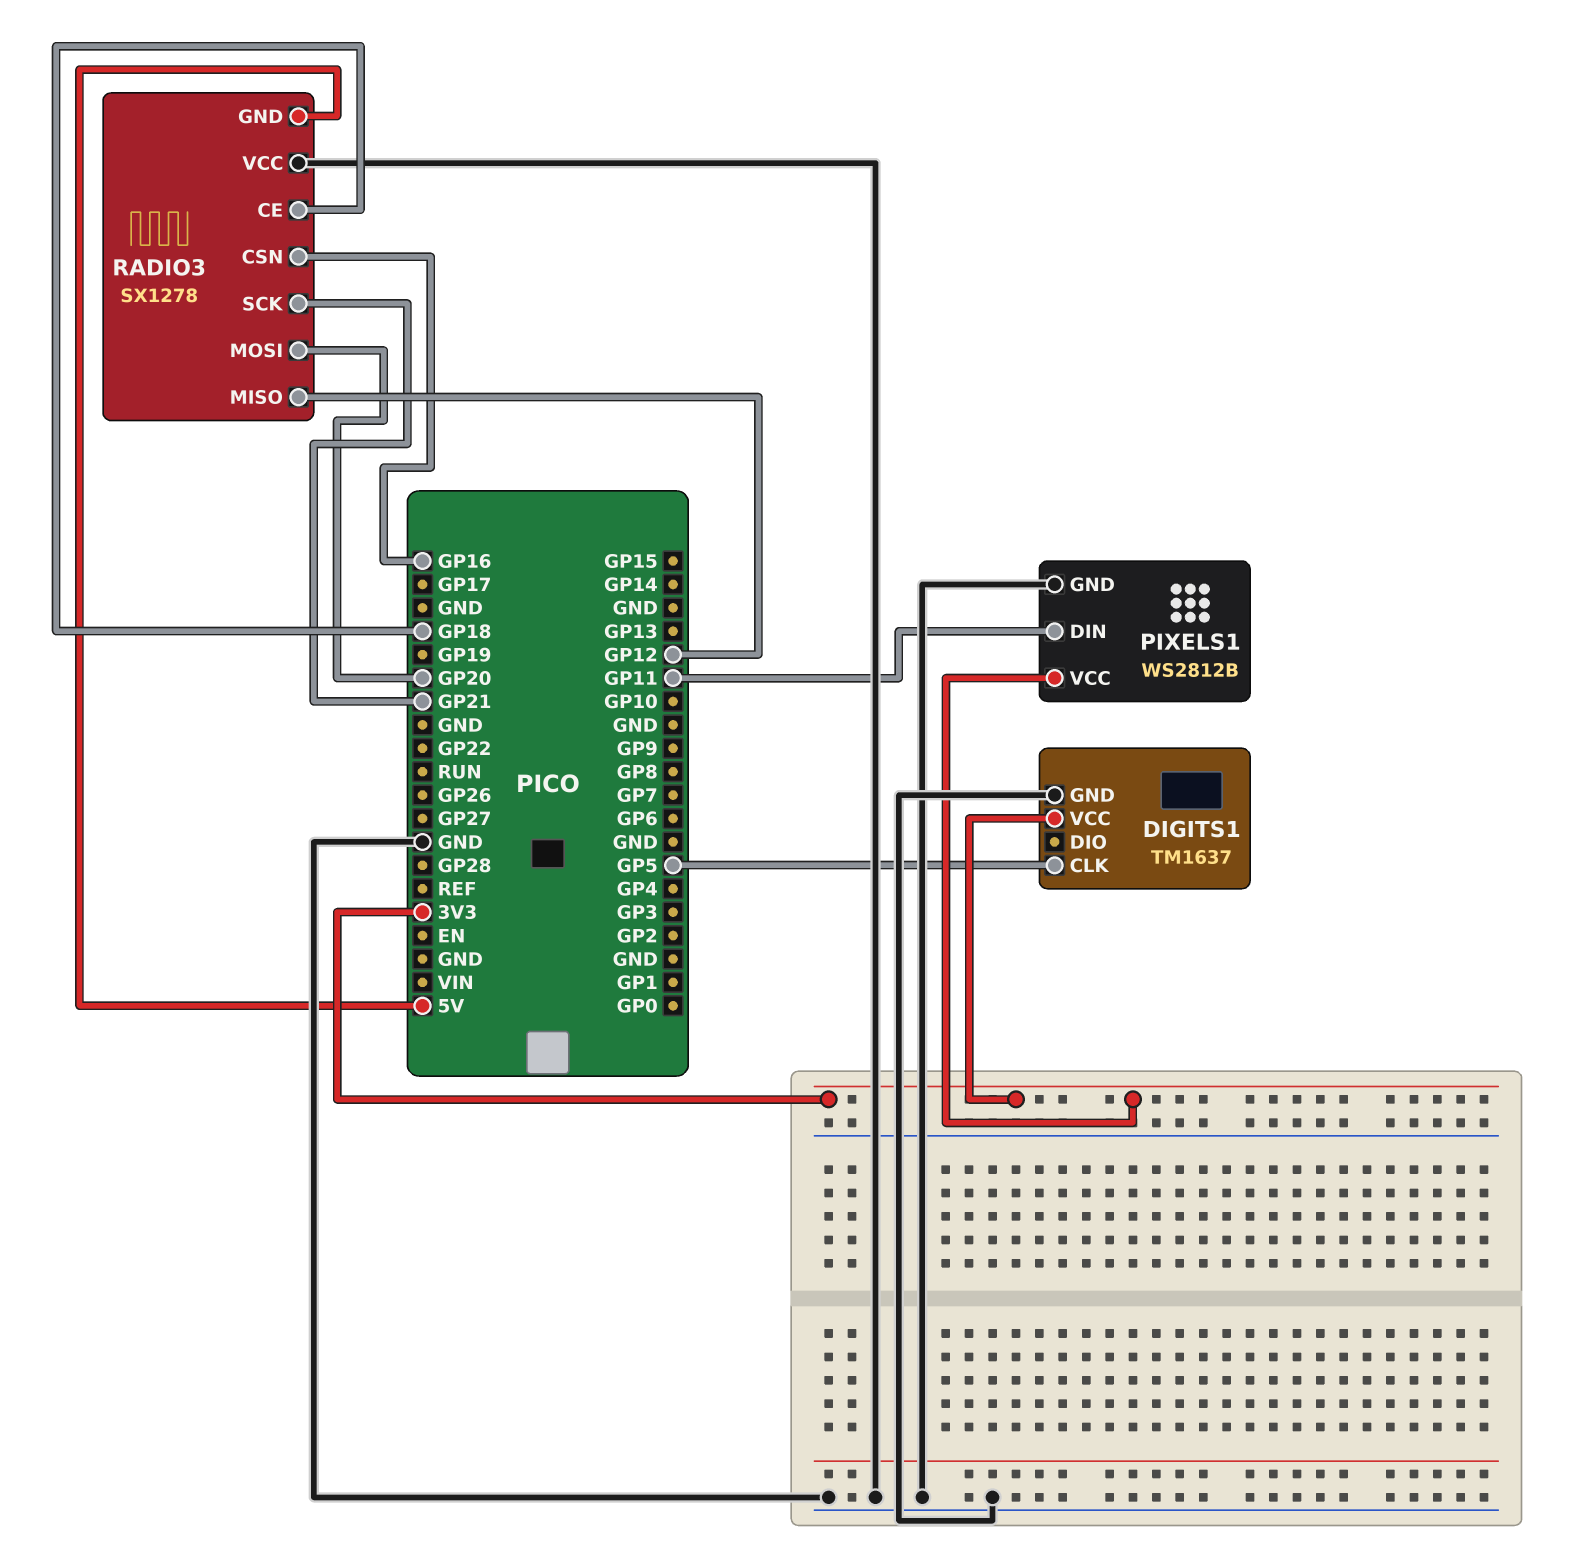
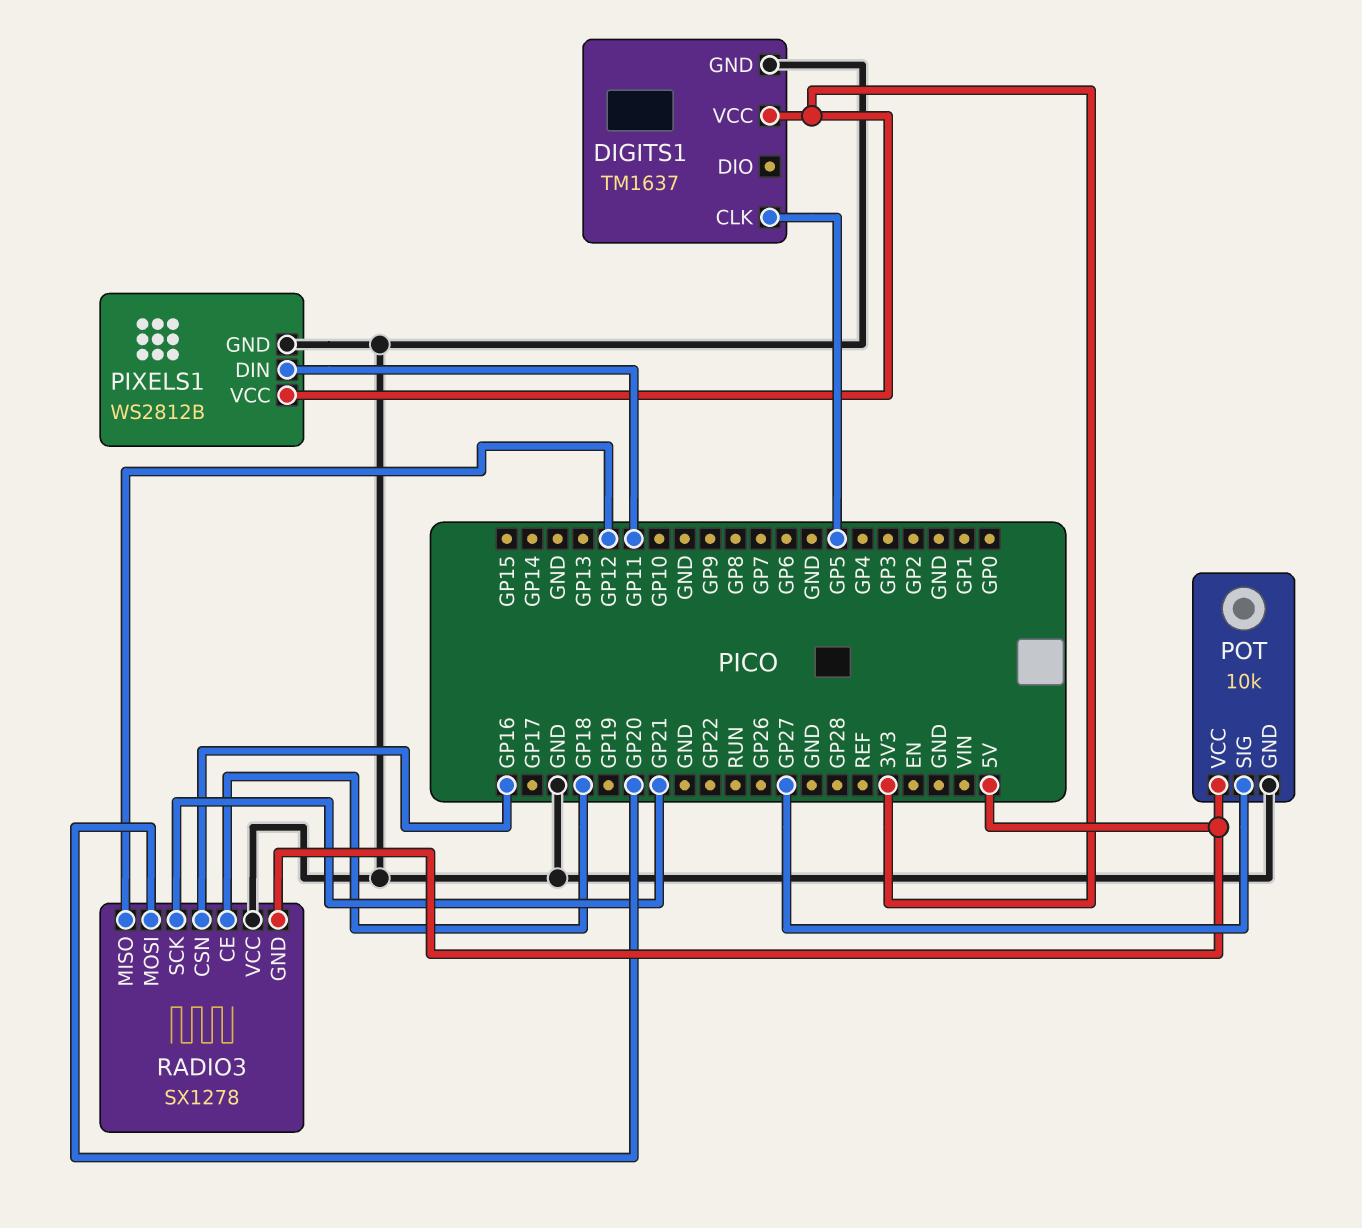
POT: none -> 10k
POT pin GND: none -> GND
POT pin SIG: none -> GP27
POT pin VCC: none -> 5V

